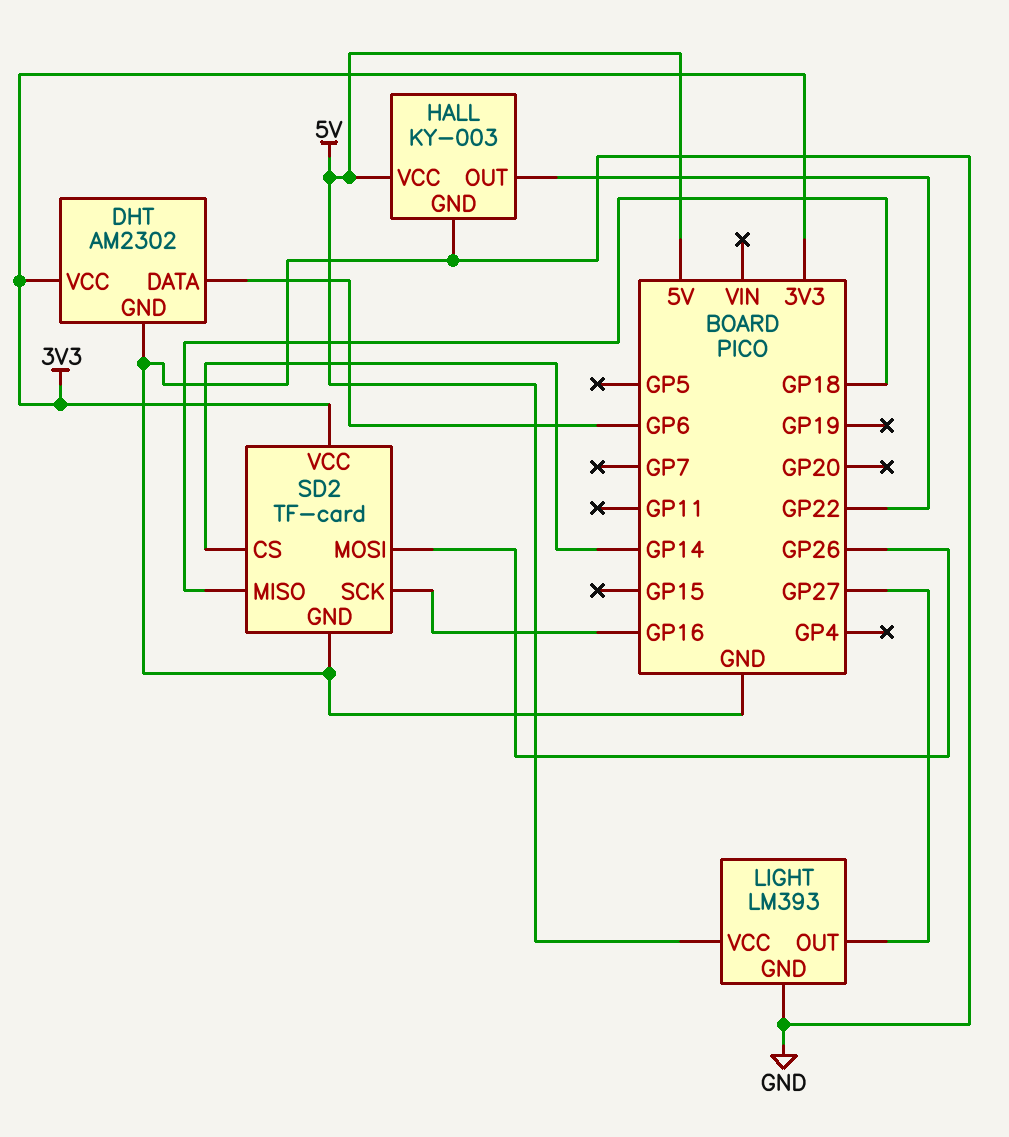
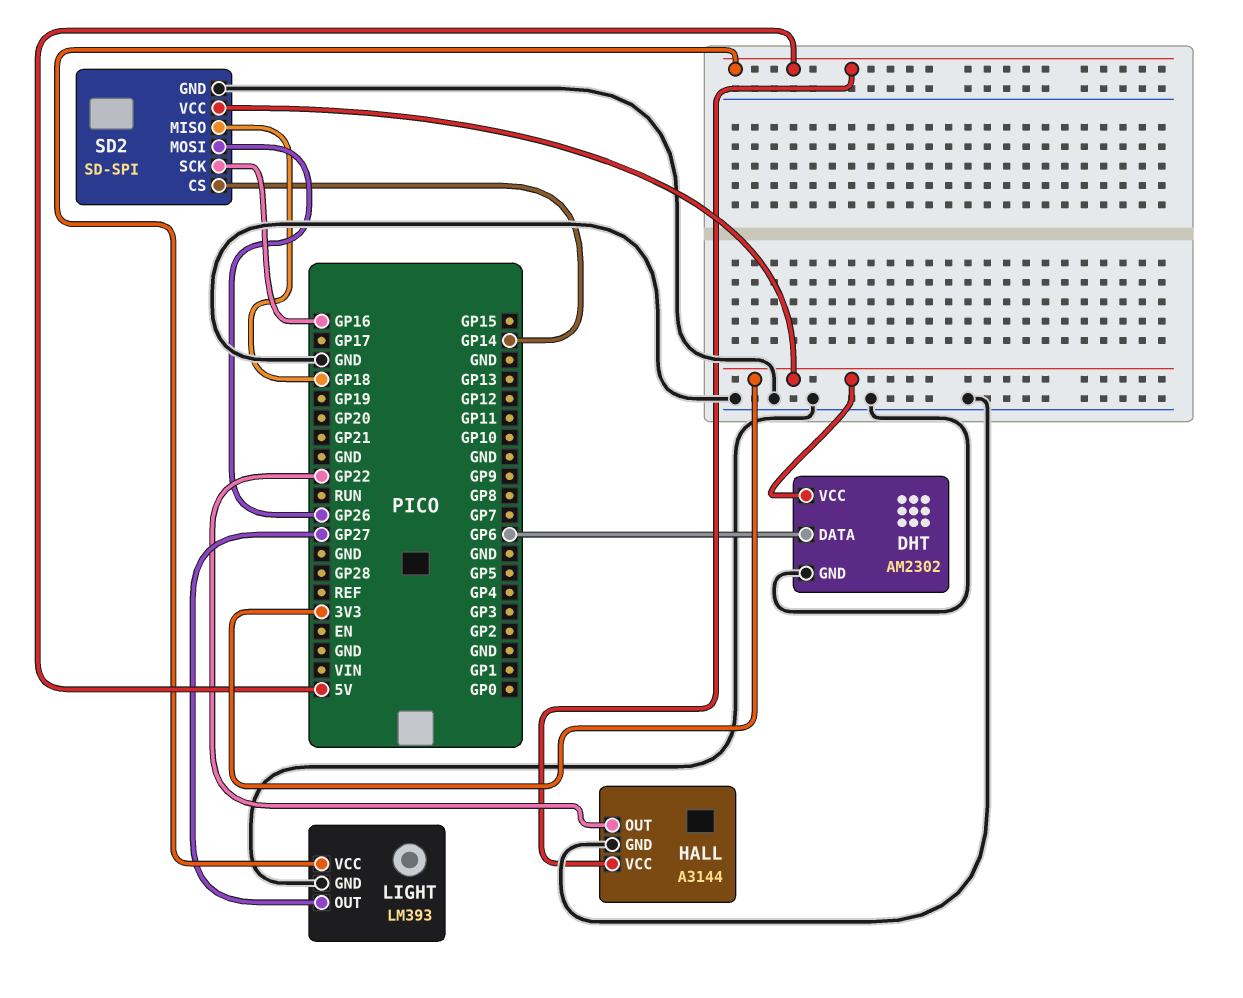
HALL: KY-003 -> A3144
SD2: TF-card -> SD-SPI

